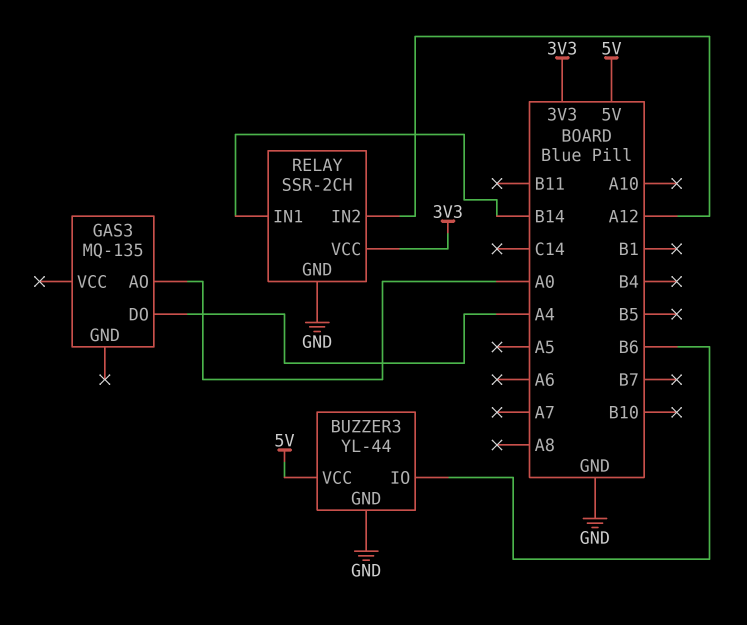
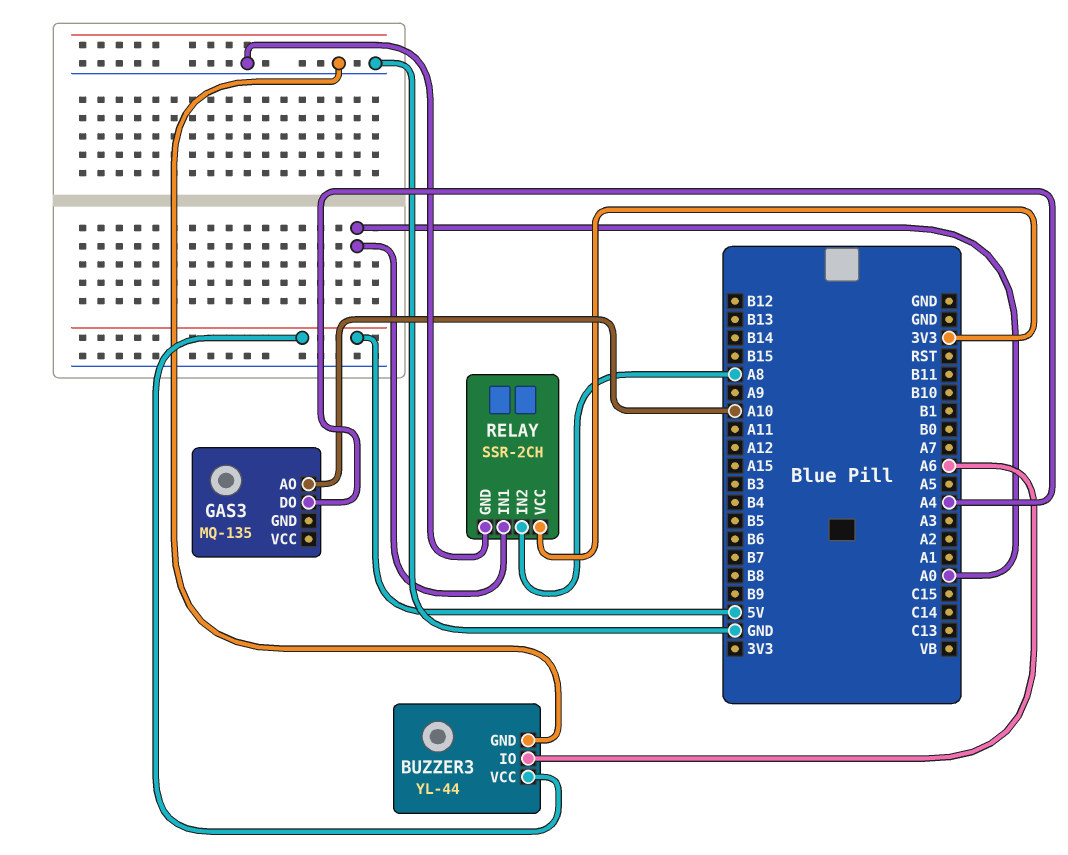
BUZZER3 pin IO: B6 -> A6
GAS3 pin AO: A0 -> A10
RELAY pin IN1: B14 -> A0
RELAY pin IN2: A12 -> A8

